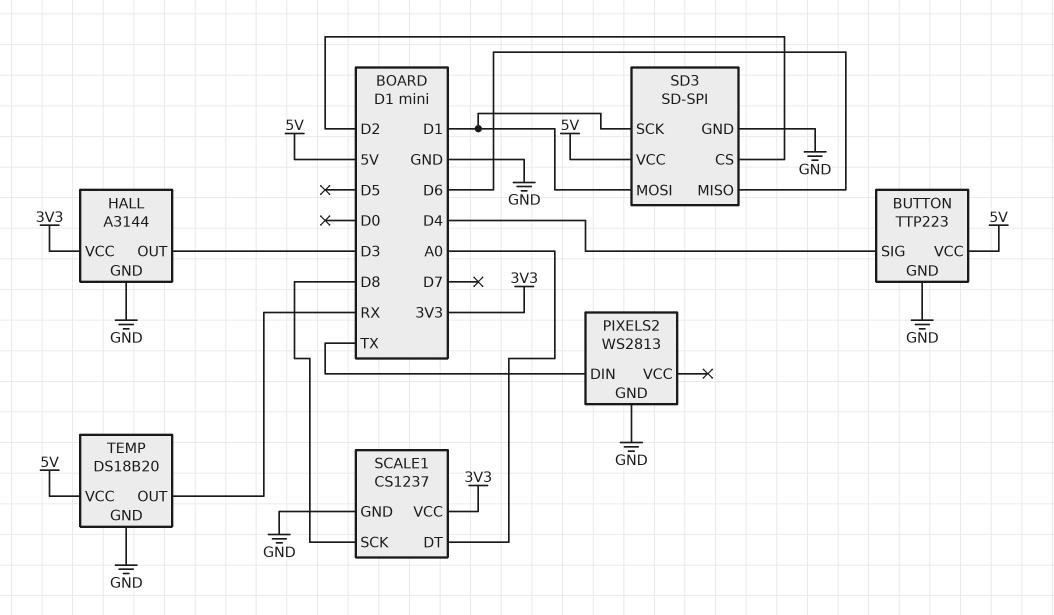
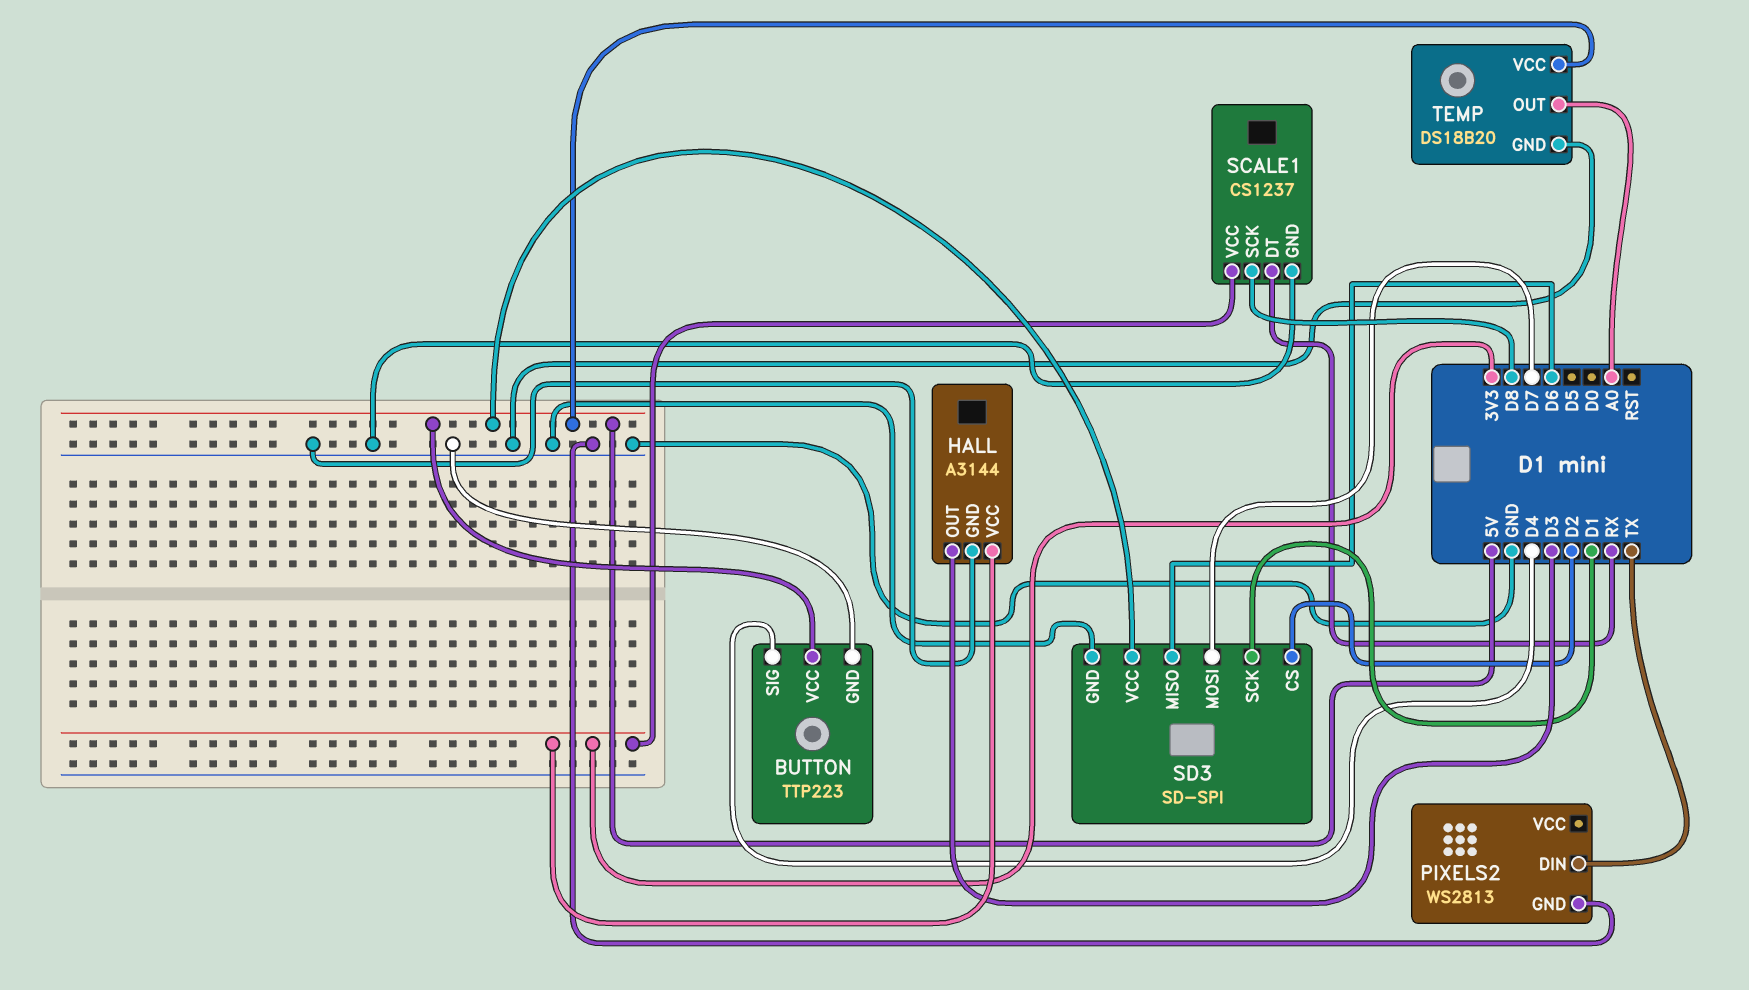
SCALE1 pin DT: A0 -> RX
SD3 pin MOSI: D1 -> D7
TEMP pin OUT: RX -> A0

